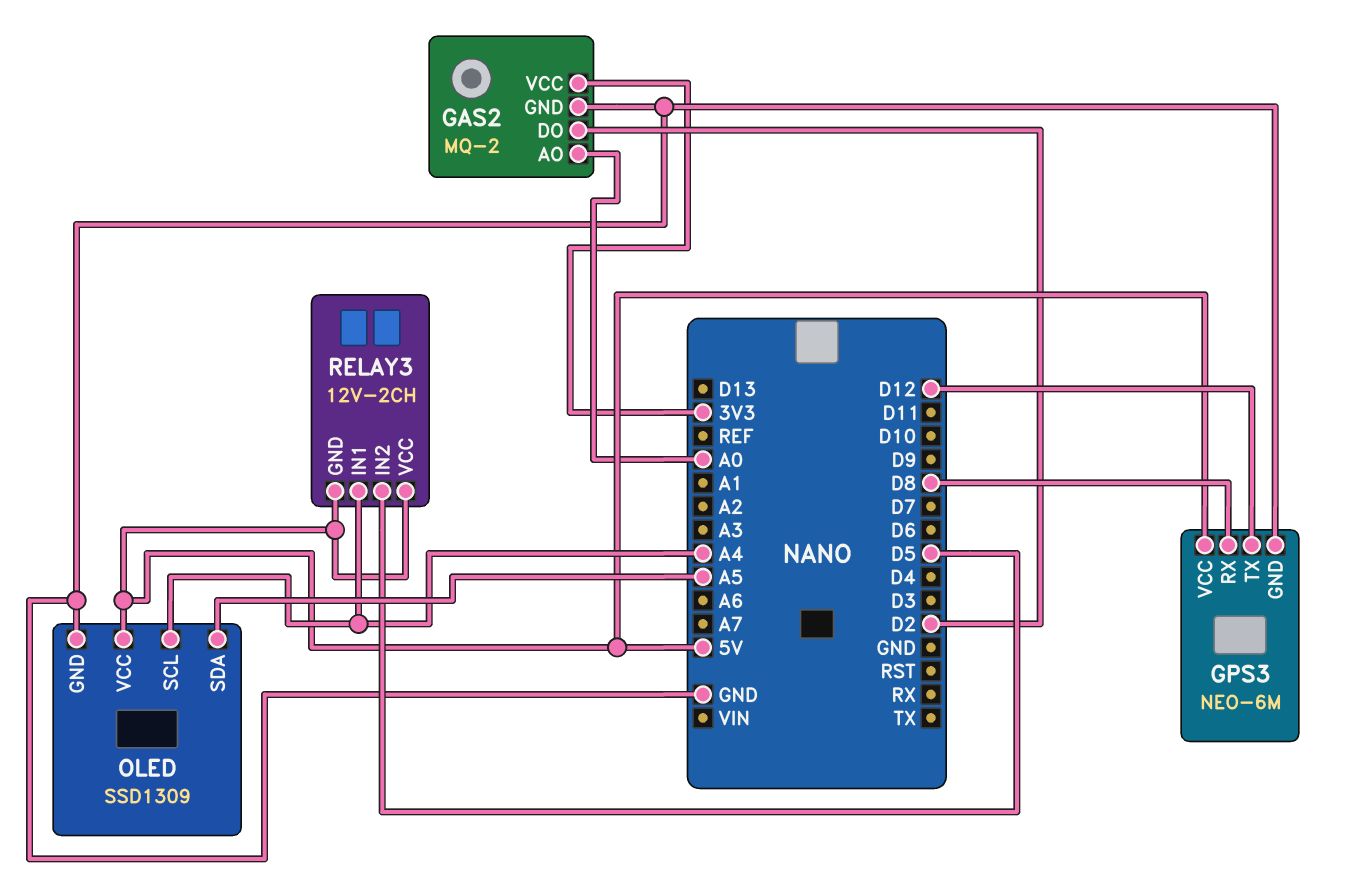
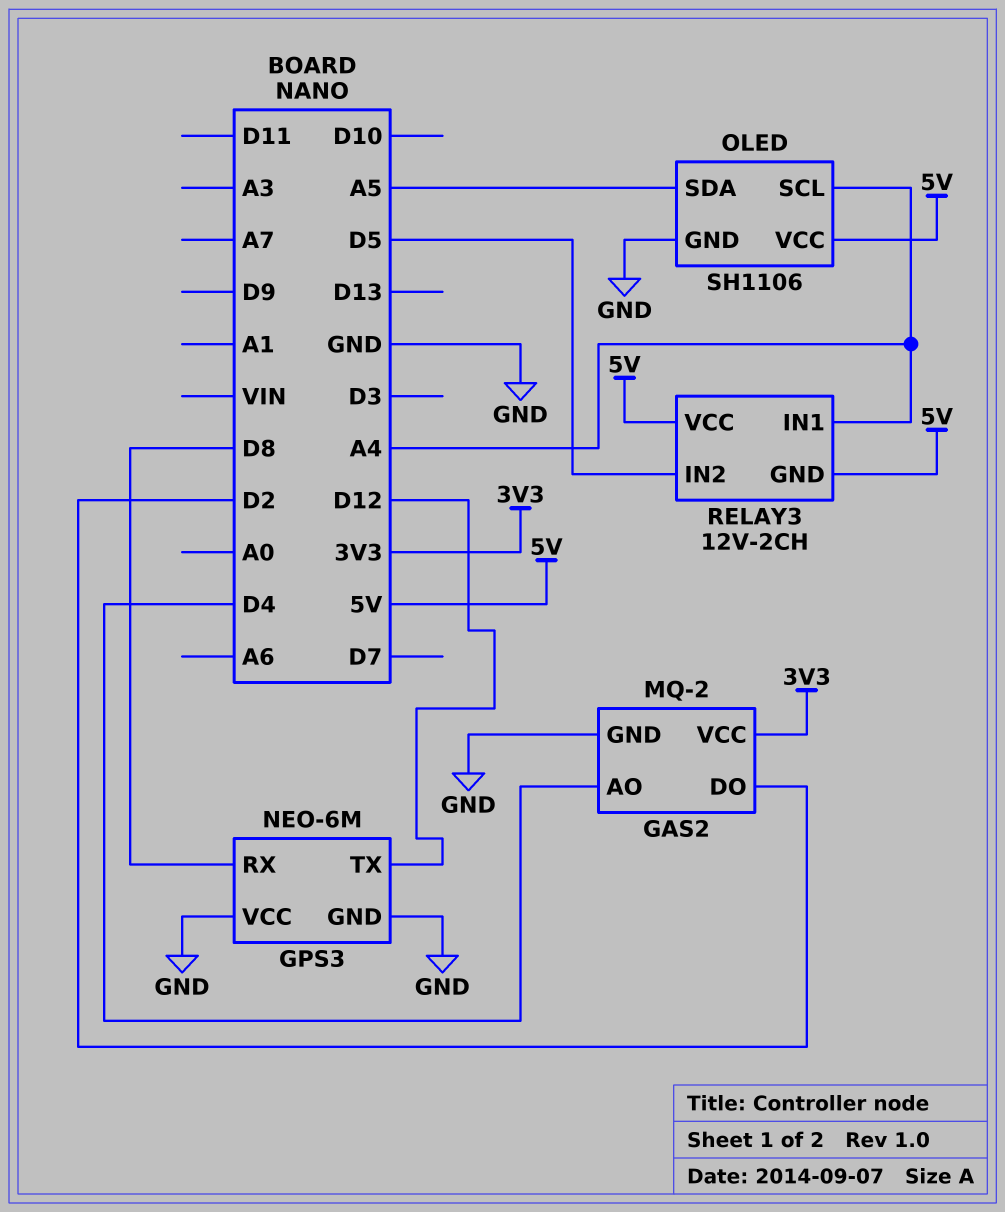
GAS2 pin AO: A0 -> D4
GPS3 pin VCC: 5V -> GND
OLED: SSD1309 -> SH1106

